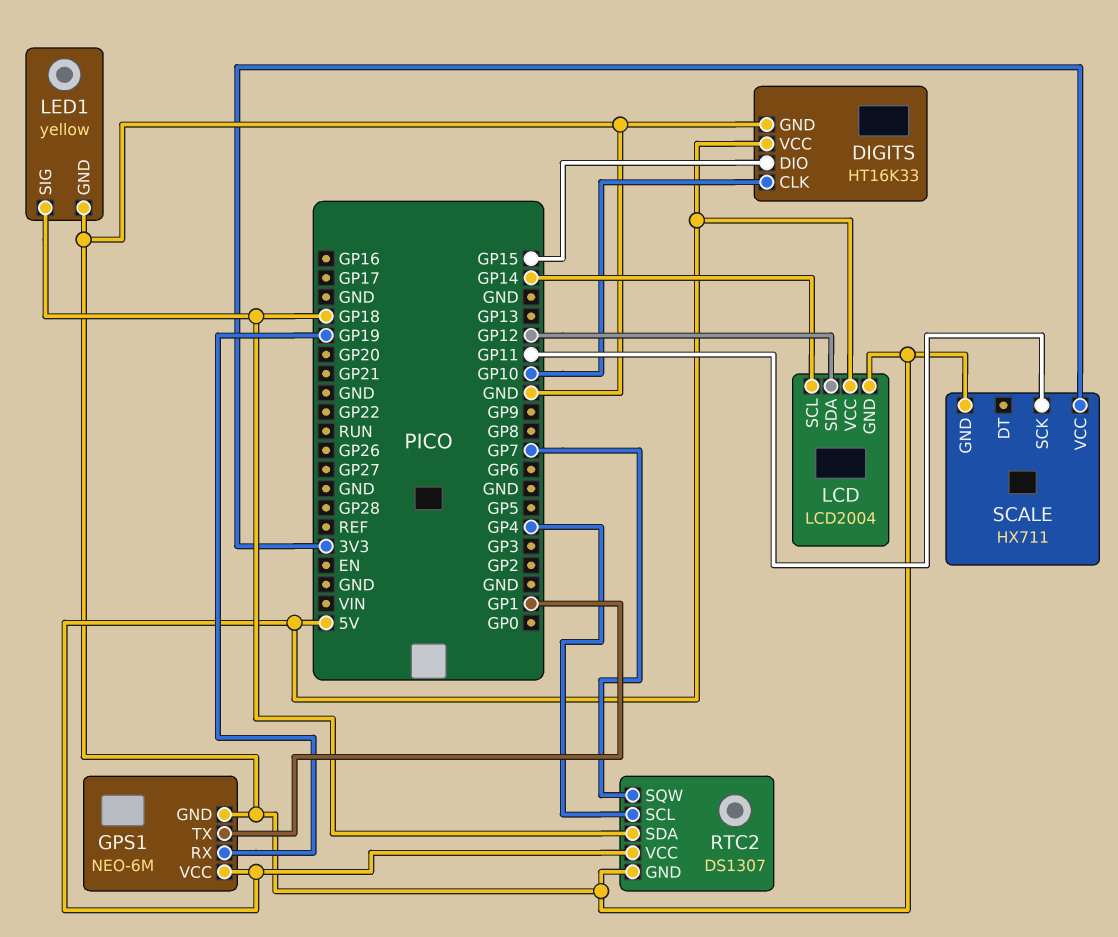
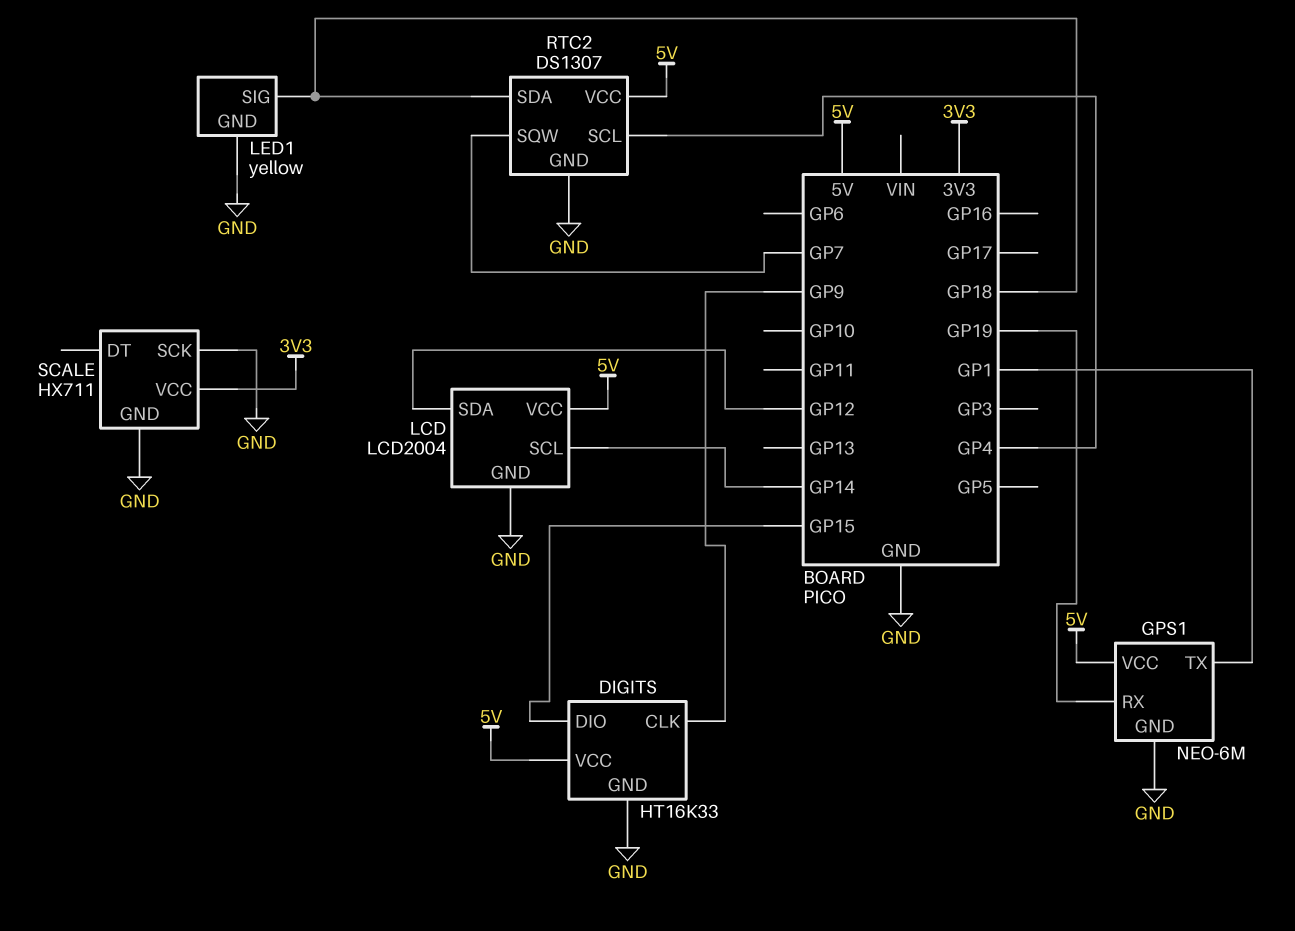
DIGITS pin CLK: GP10 -> GP9
SCALE pin SCK: GP11 -> GND

